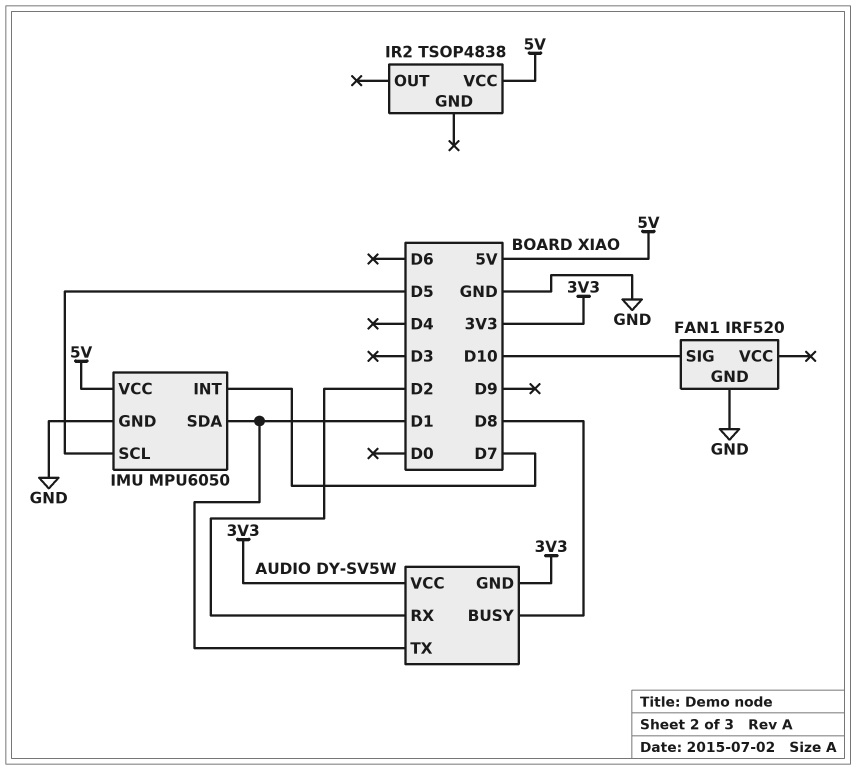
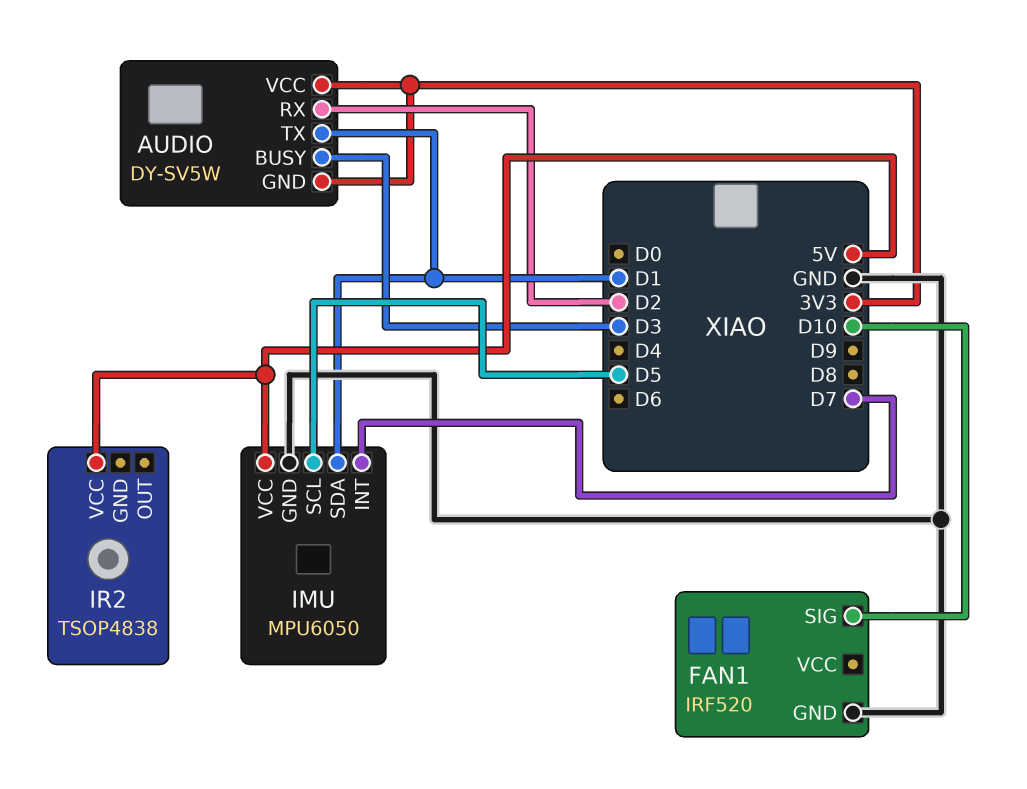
AUDIO pin BUSY: D8 -> D3

